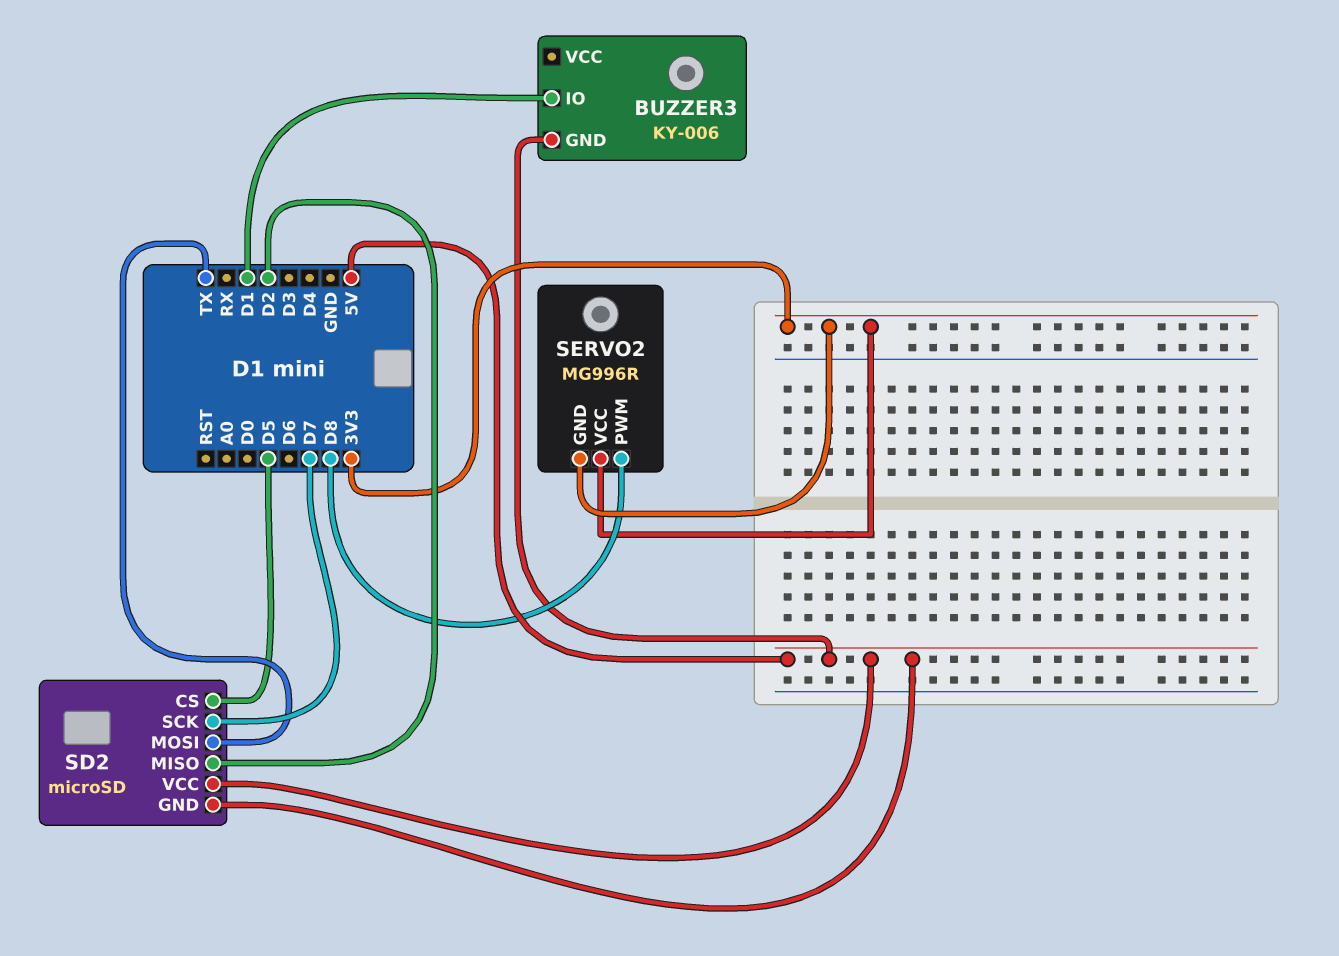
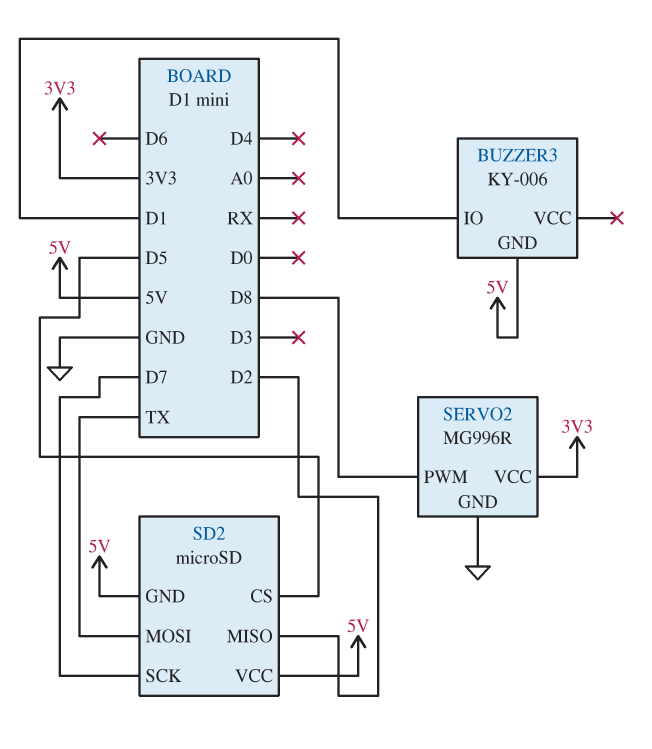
SERVO2 pin GND: 3V3 -> GND

